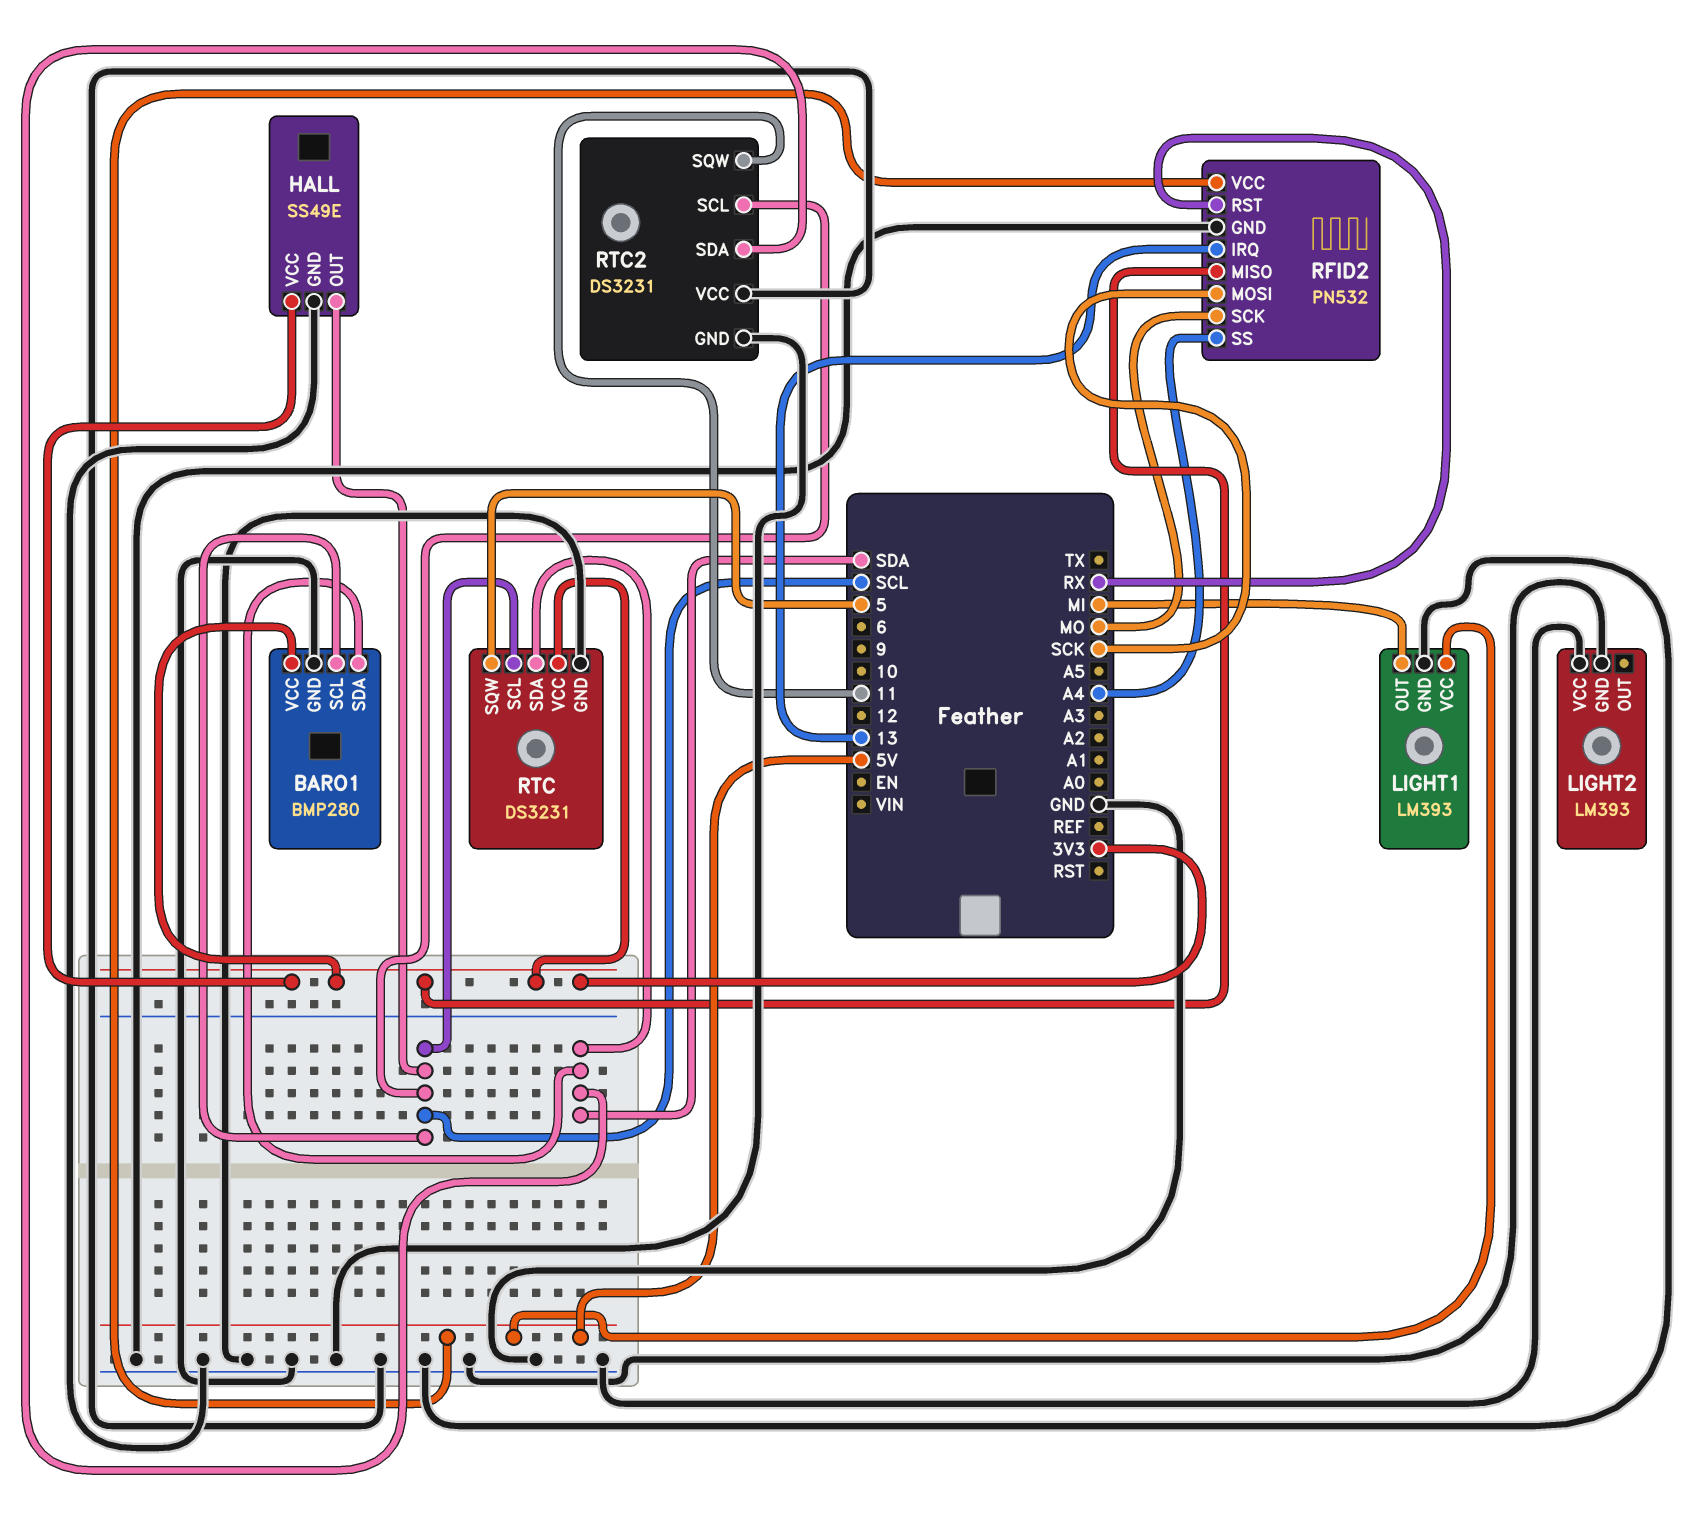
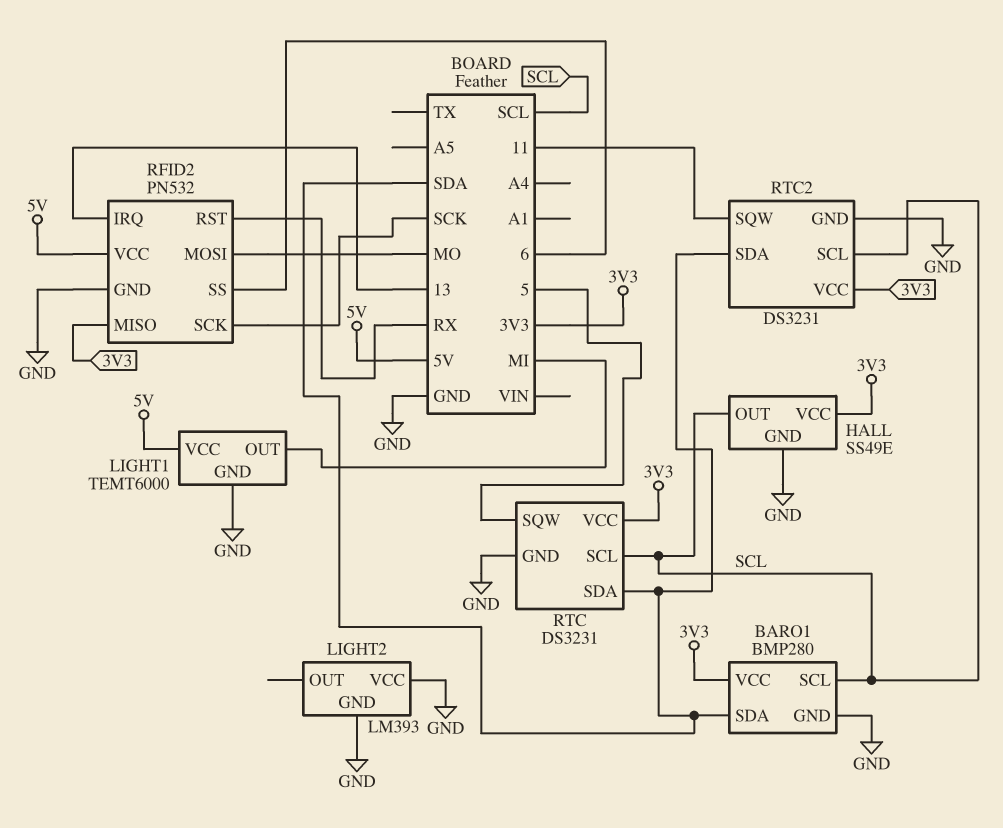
LIGHT1: LM393 -> TEMT6000
RFID2 pin MOSI: SCK -> MO
RFID2 pin SCK: MO -> SCK
RFID2 pin SS: A4 -> 6
RTC2 pin VCC: GND -> 3V3

